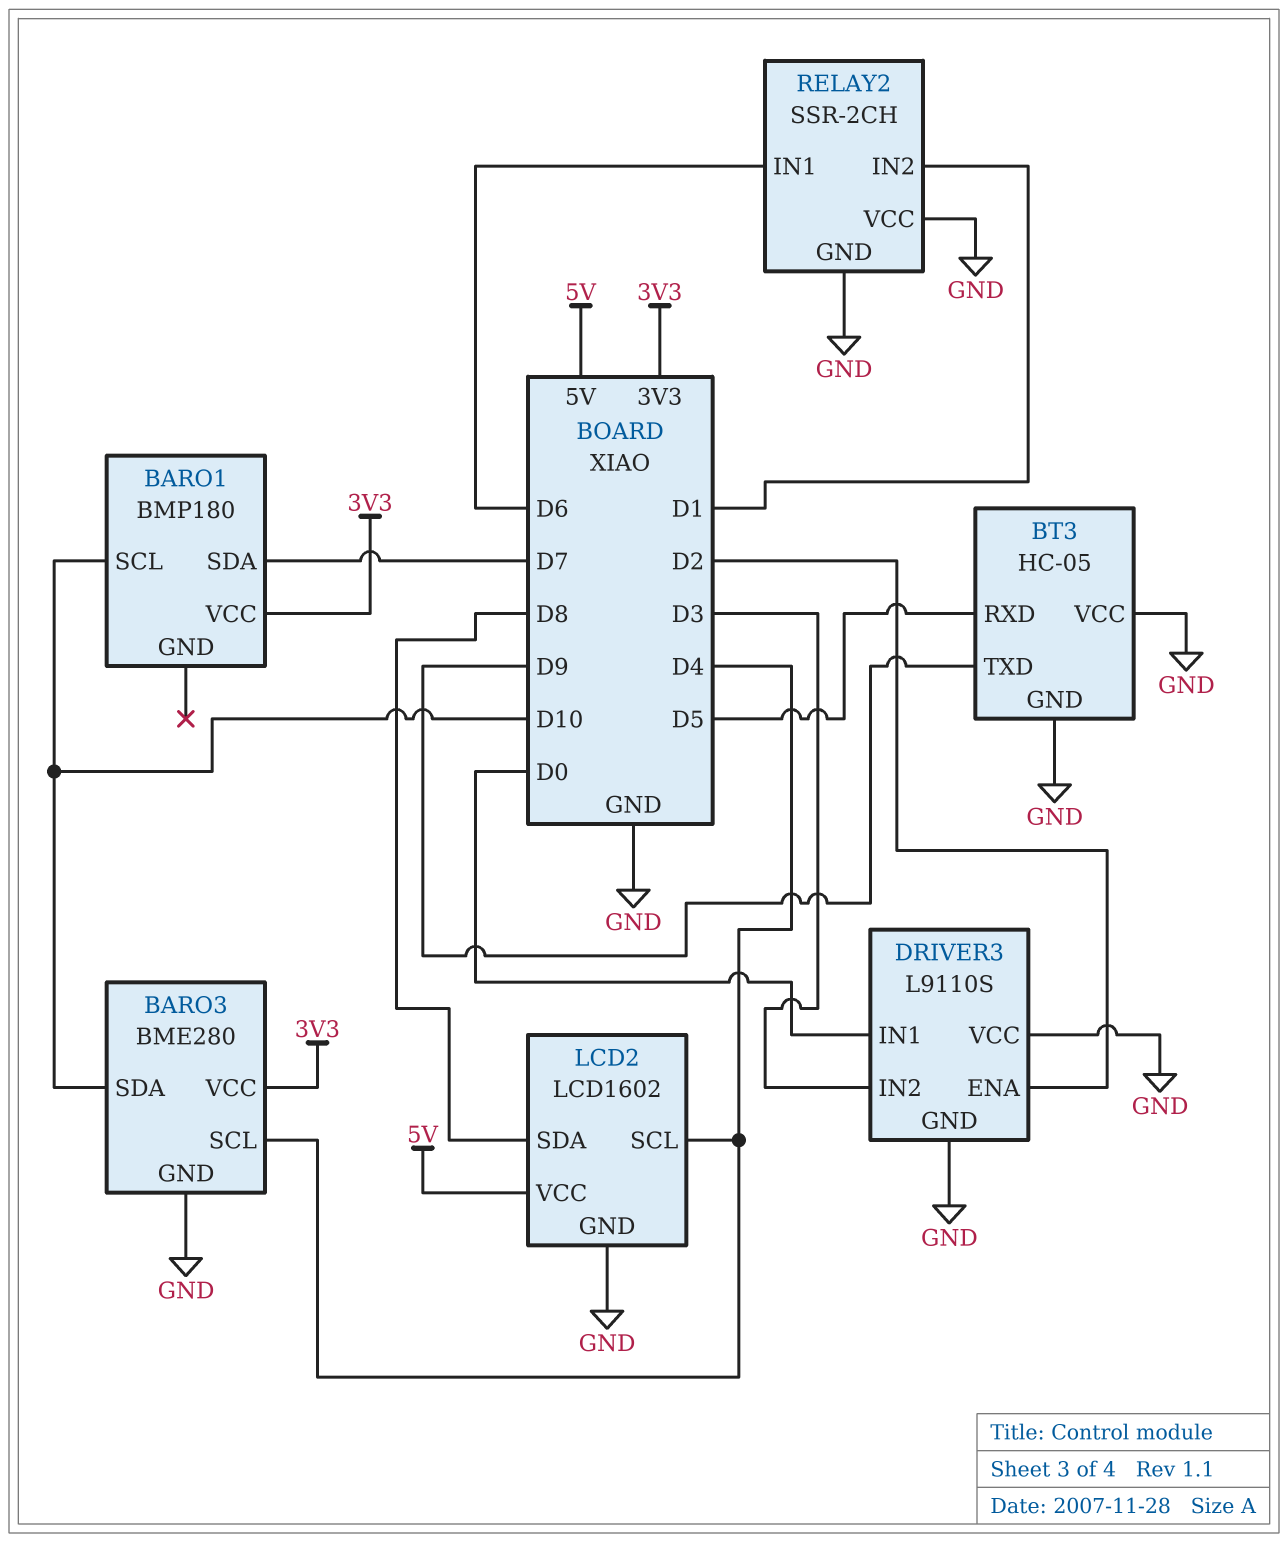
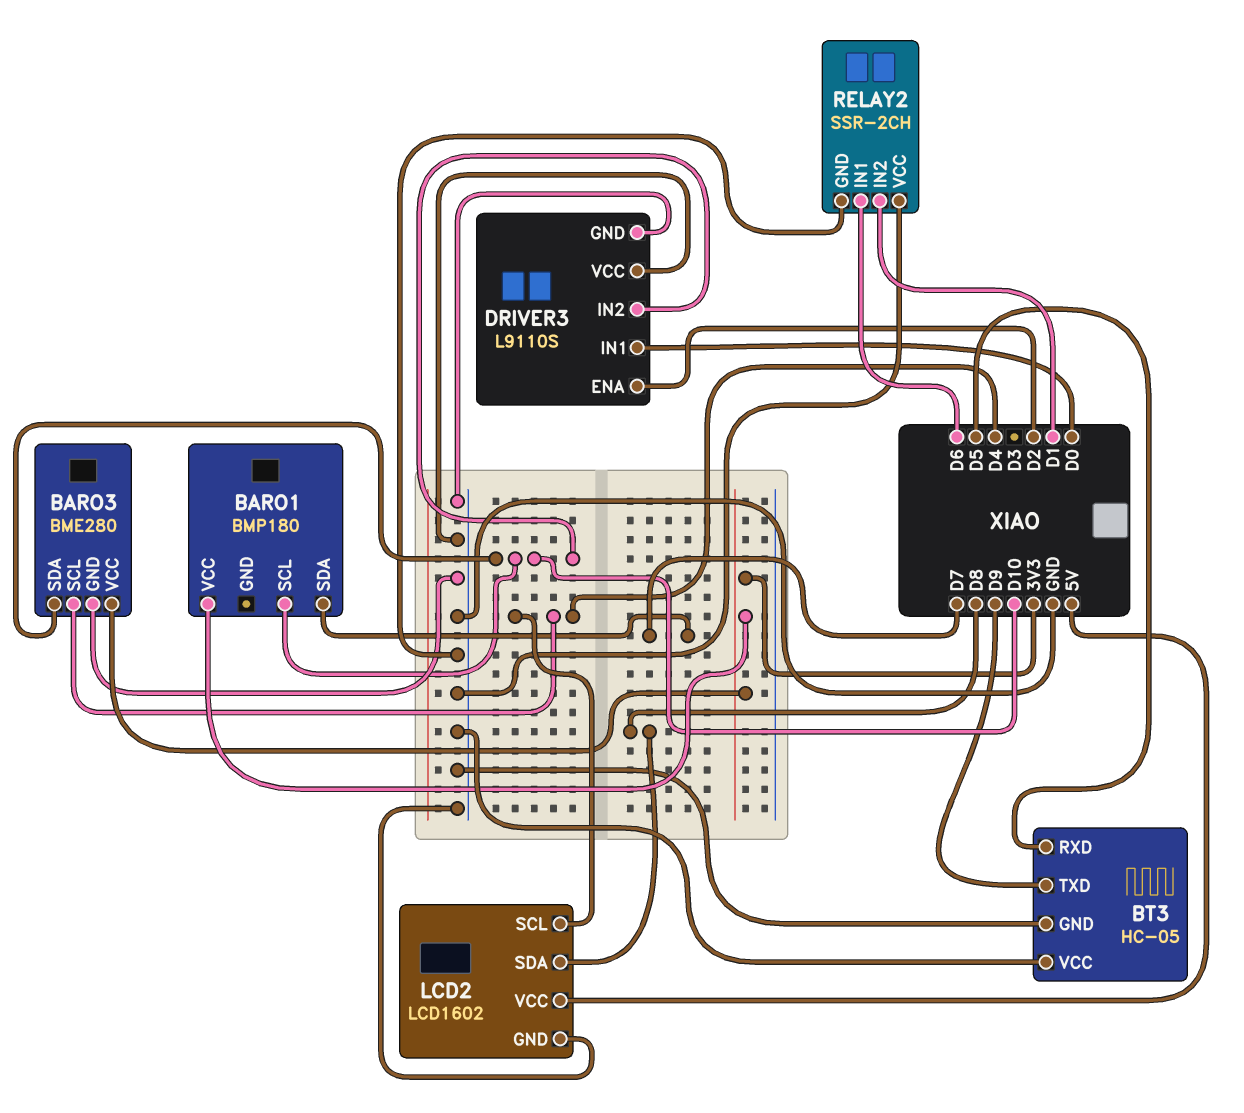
DRIVER3 pin IN2: D3 -> D10

